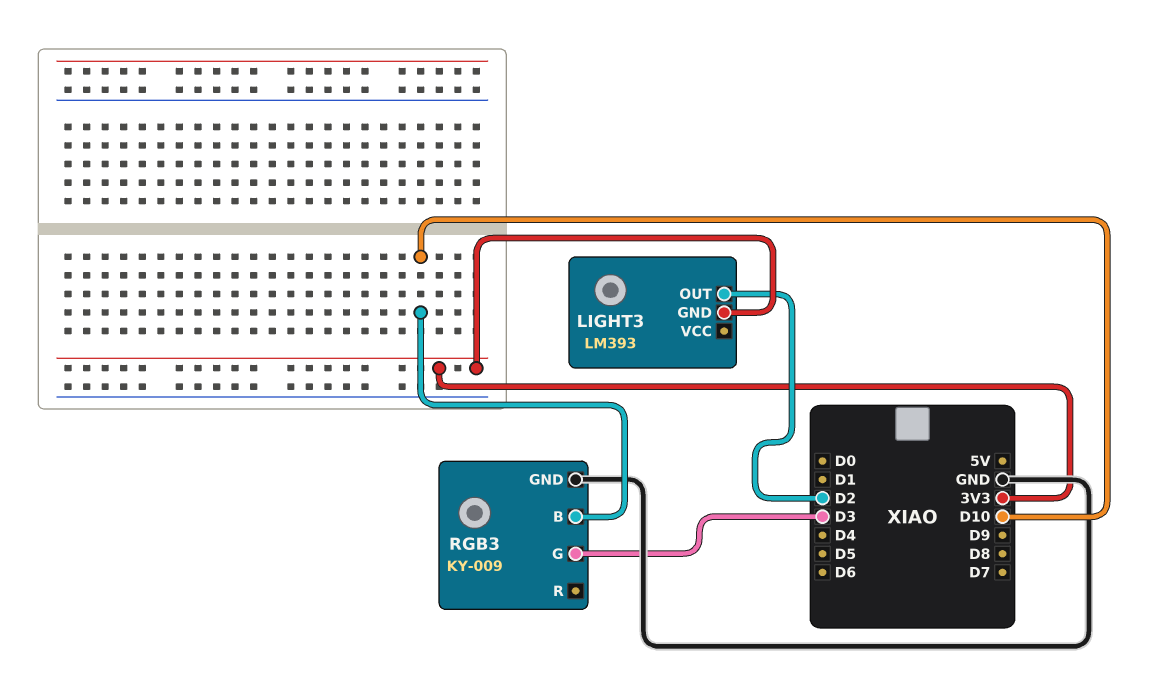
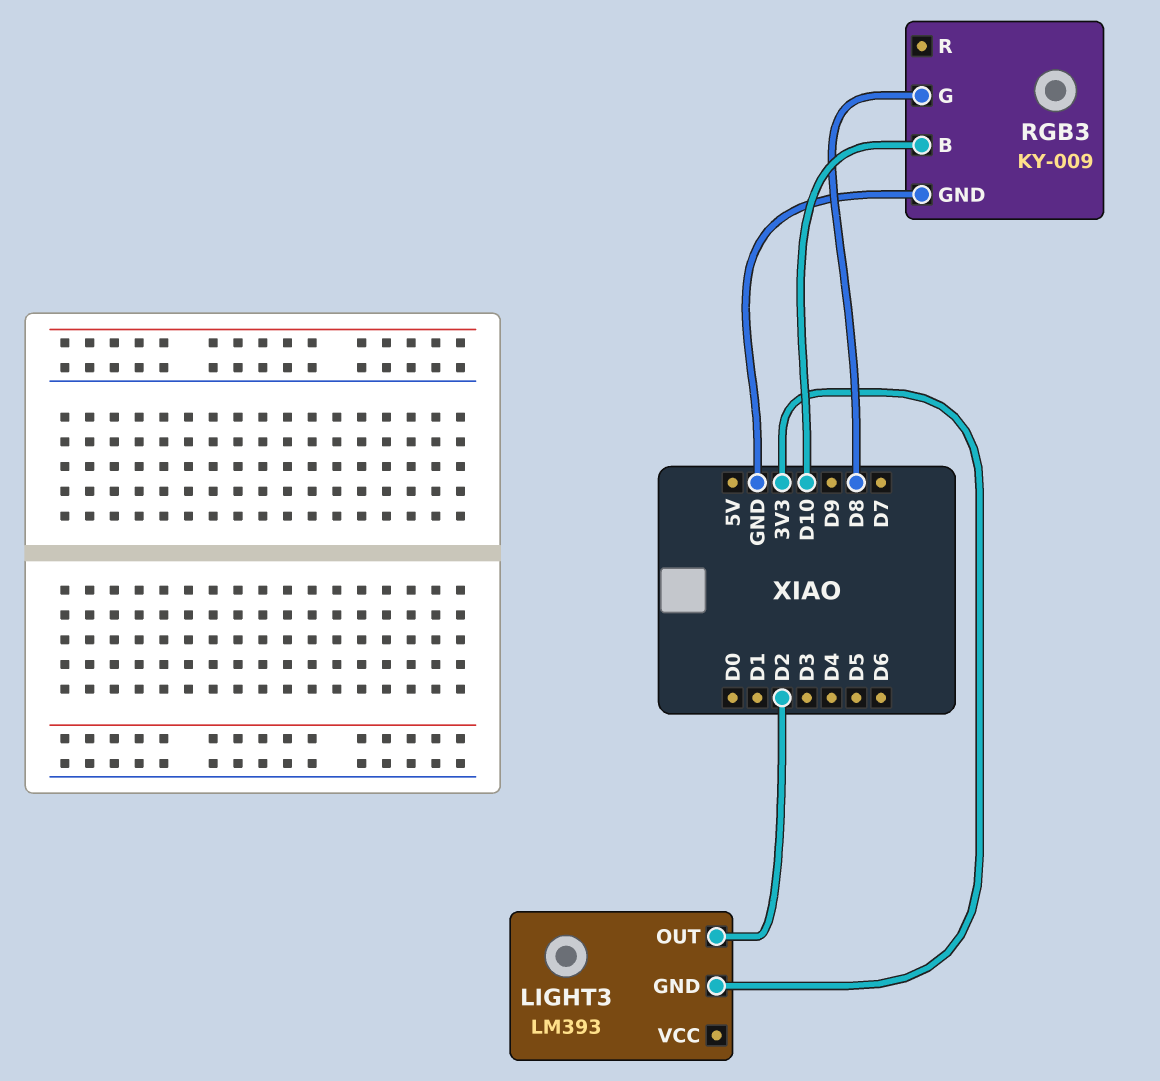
RGB3 pin G: D3 -> D8

